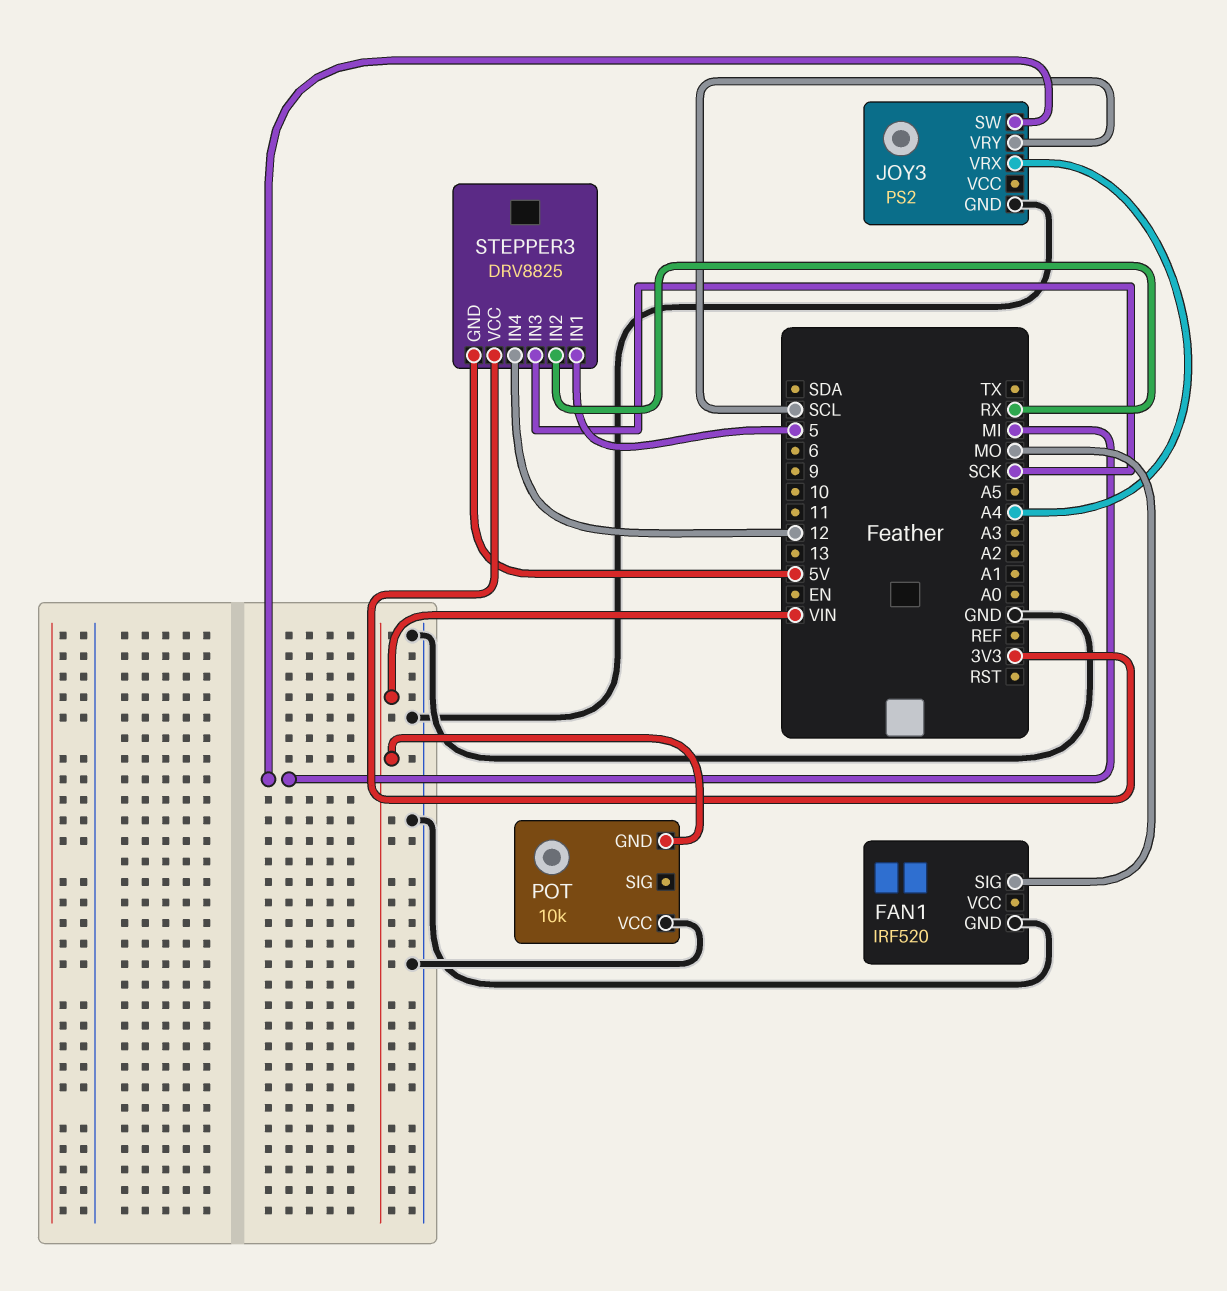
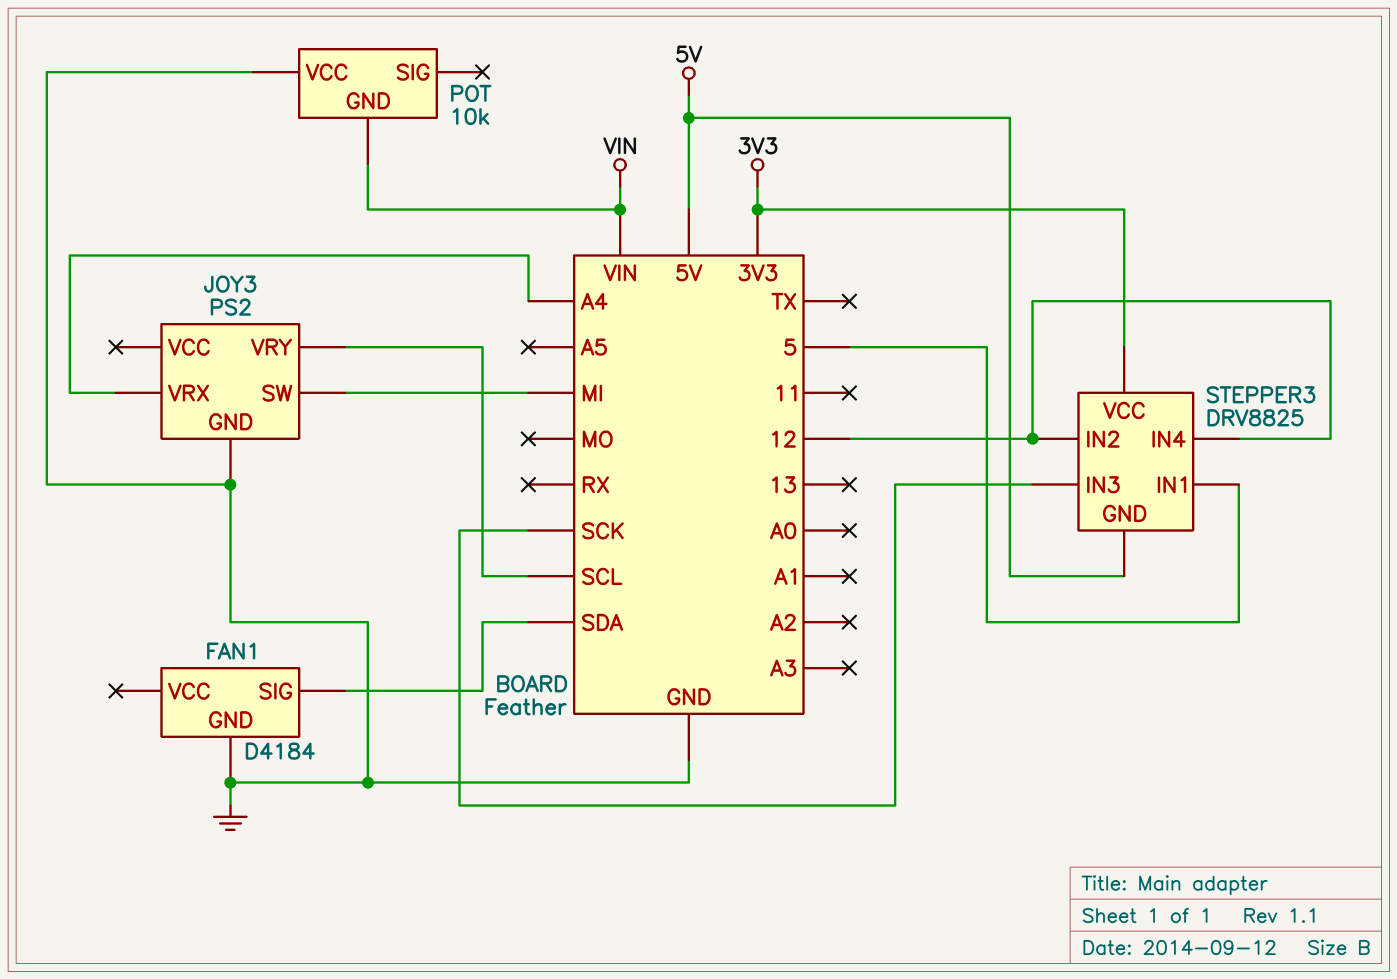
FAN1: IRF520 -> D4184
FAN1 pin SIG: MO -> SDA
STEPPER3 pin IN2: RX -> 12

